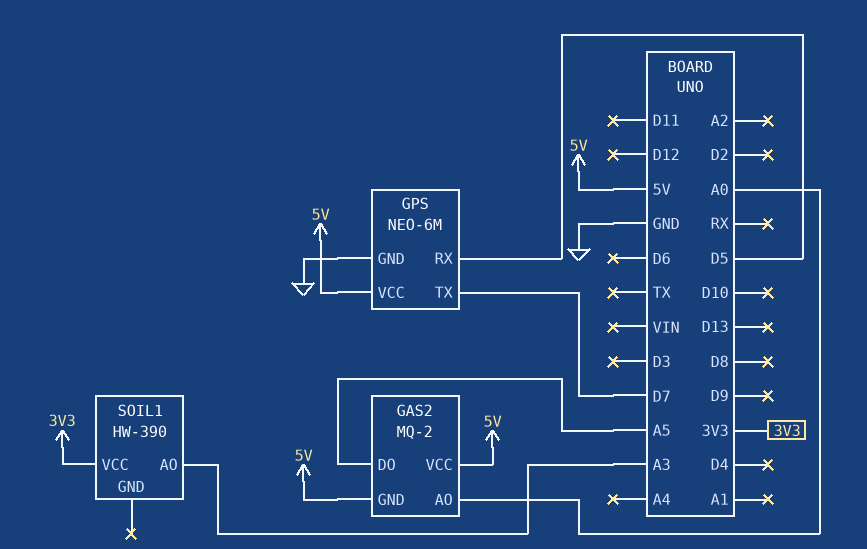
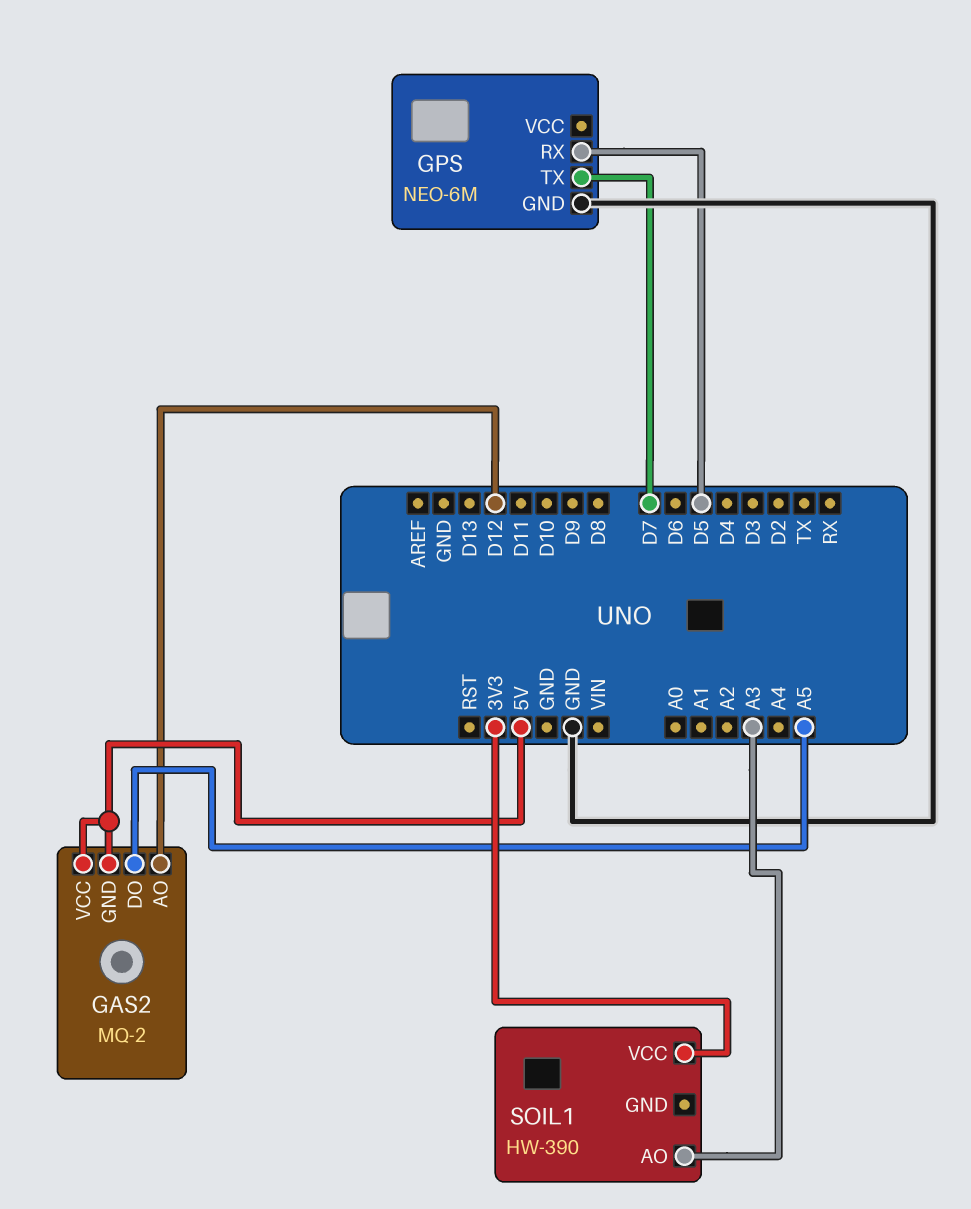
GAS2 pin AO: A0 -> D12
GPS pin VCC: 5V -> none

